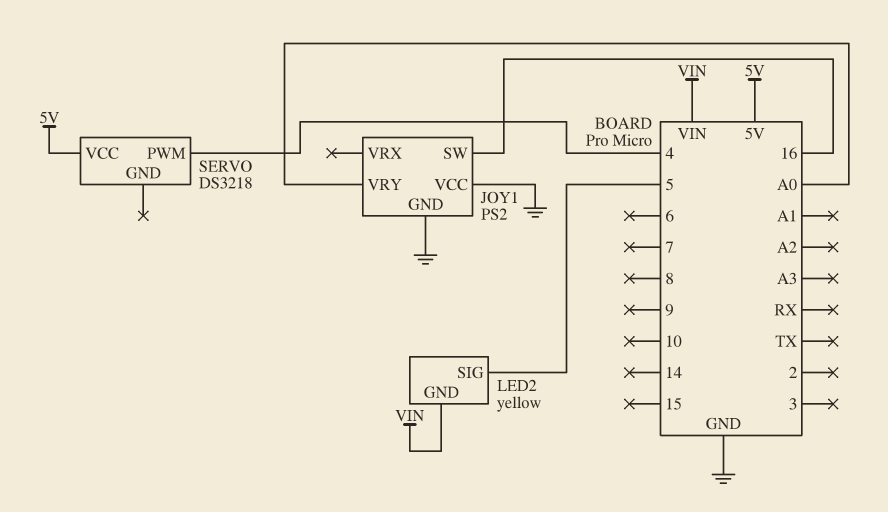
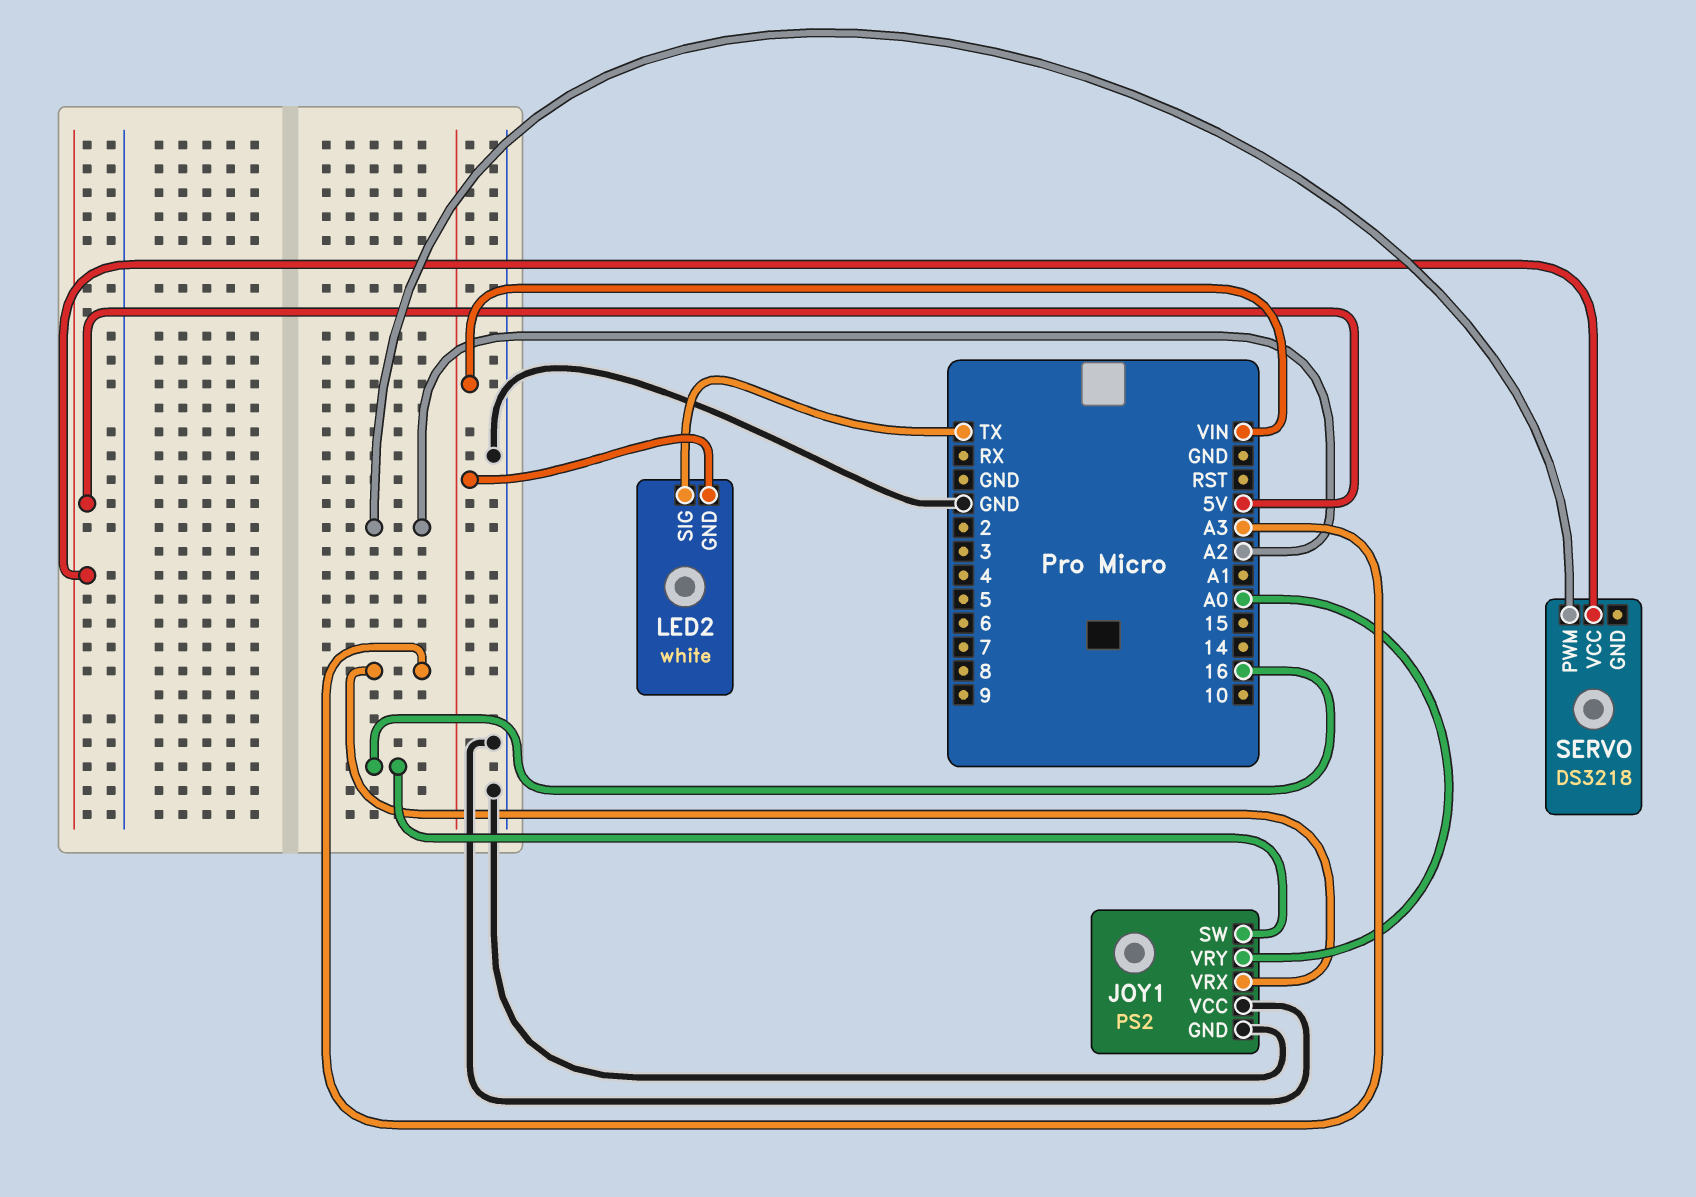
JOY1 pin VRX: none -> A3
LED2: yellow -> white
LED2 pin SIG: 5 -> TX
SERVO pin PWM: 4 -> A2

